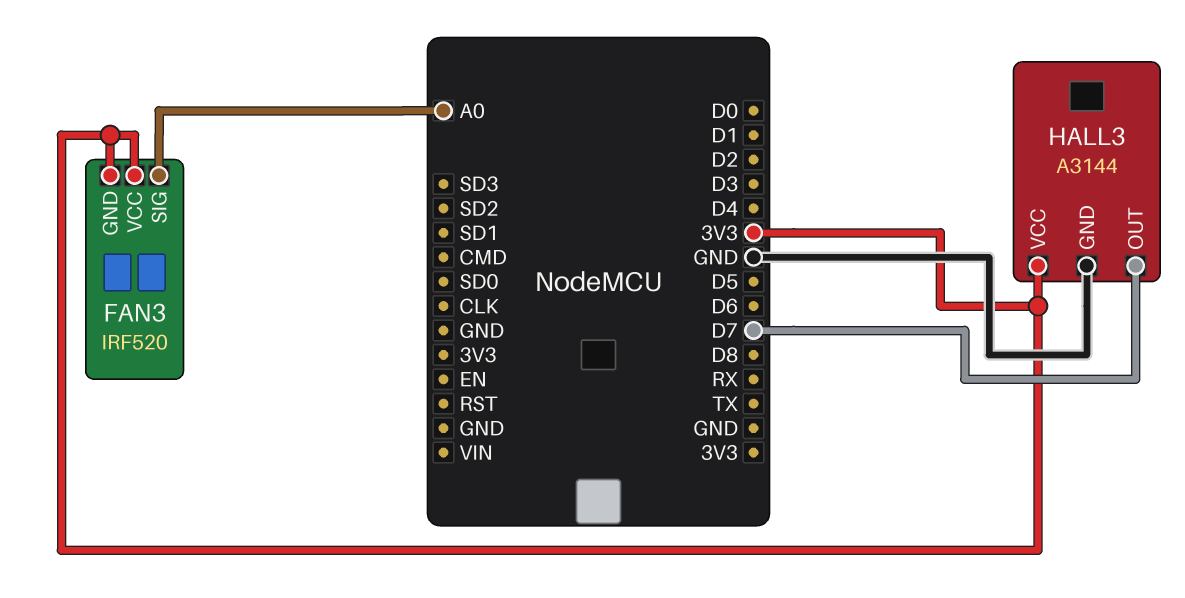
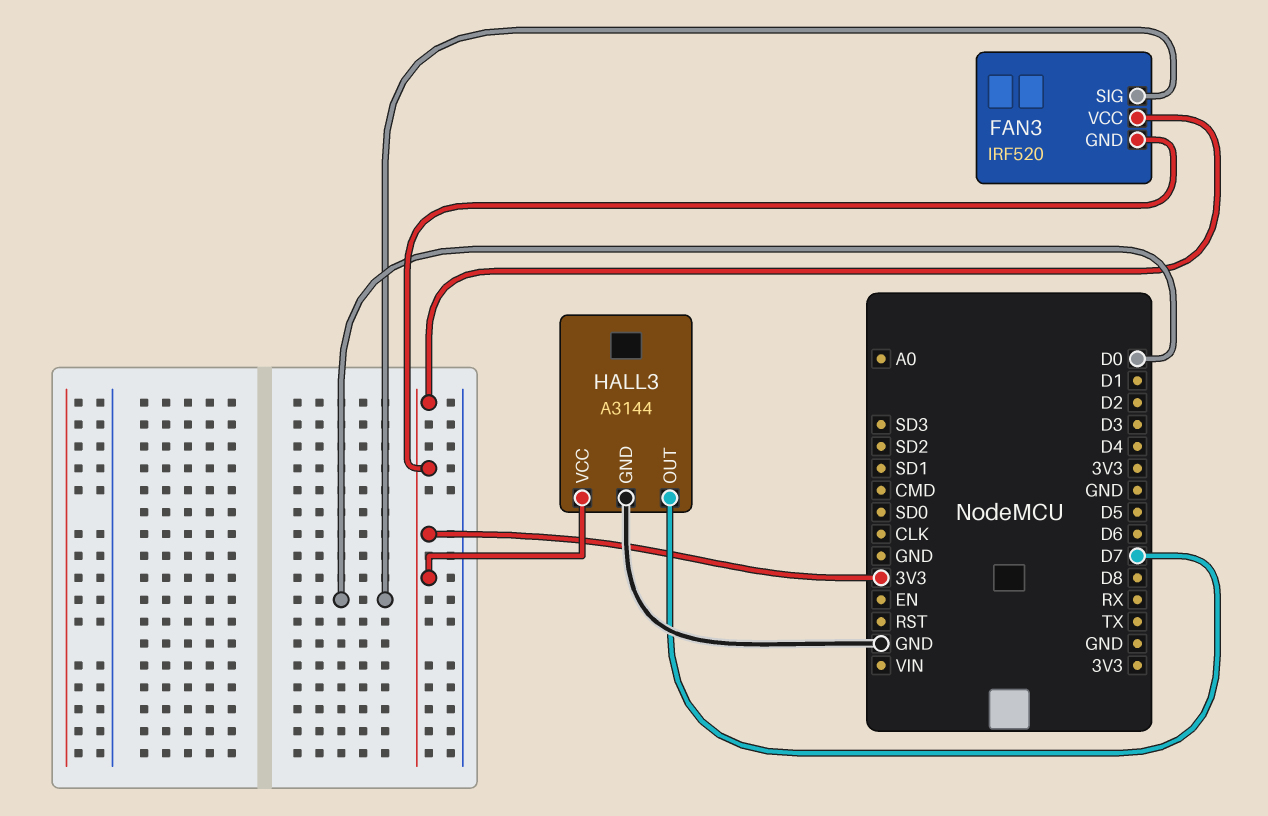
FAN3 pin SIG: A0 -> D0

